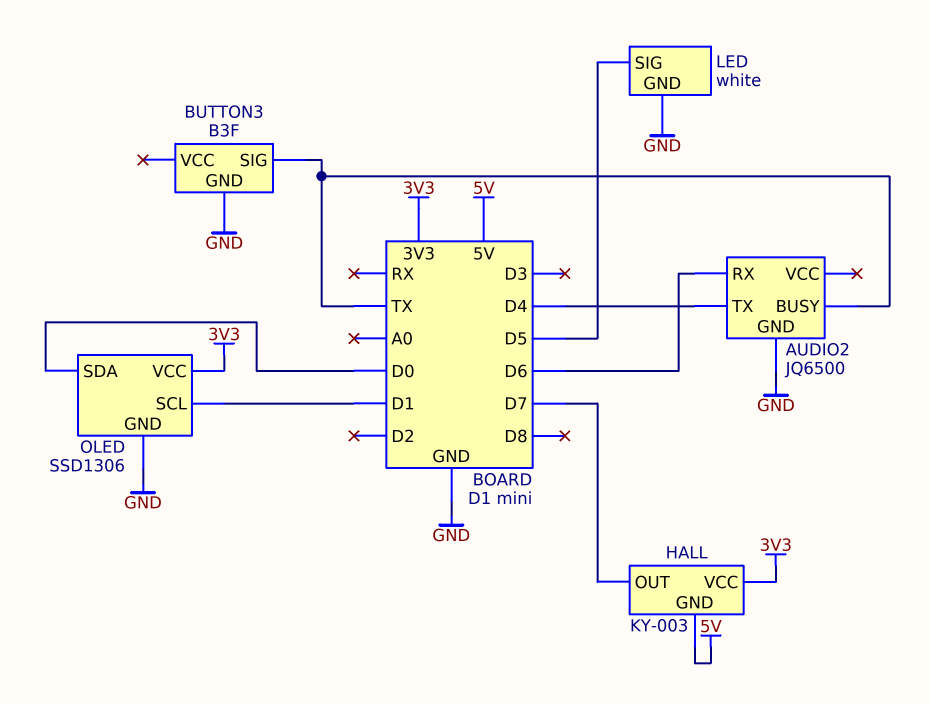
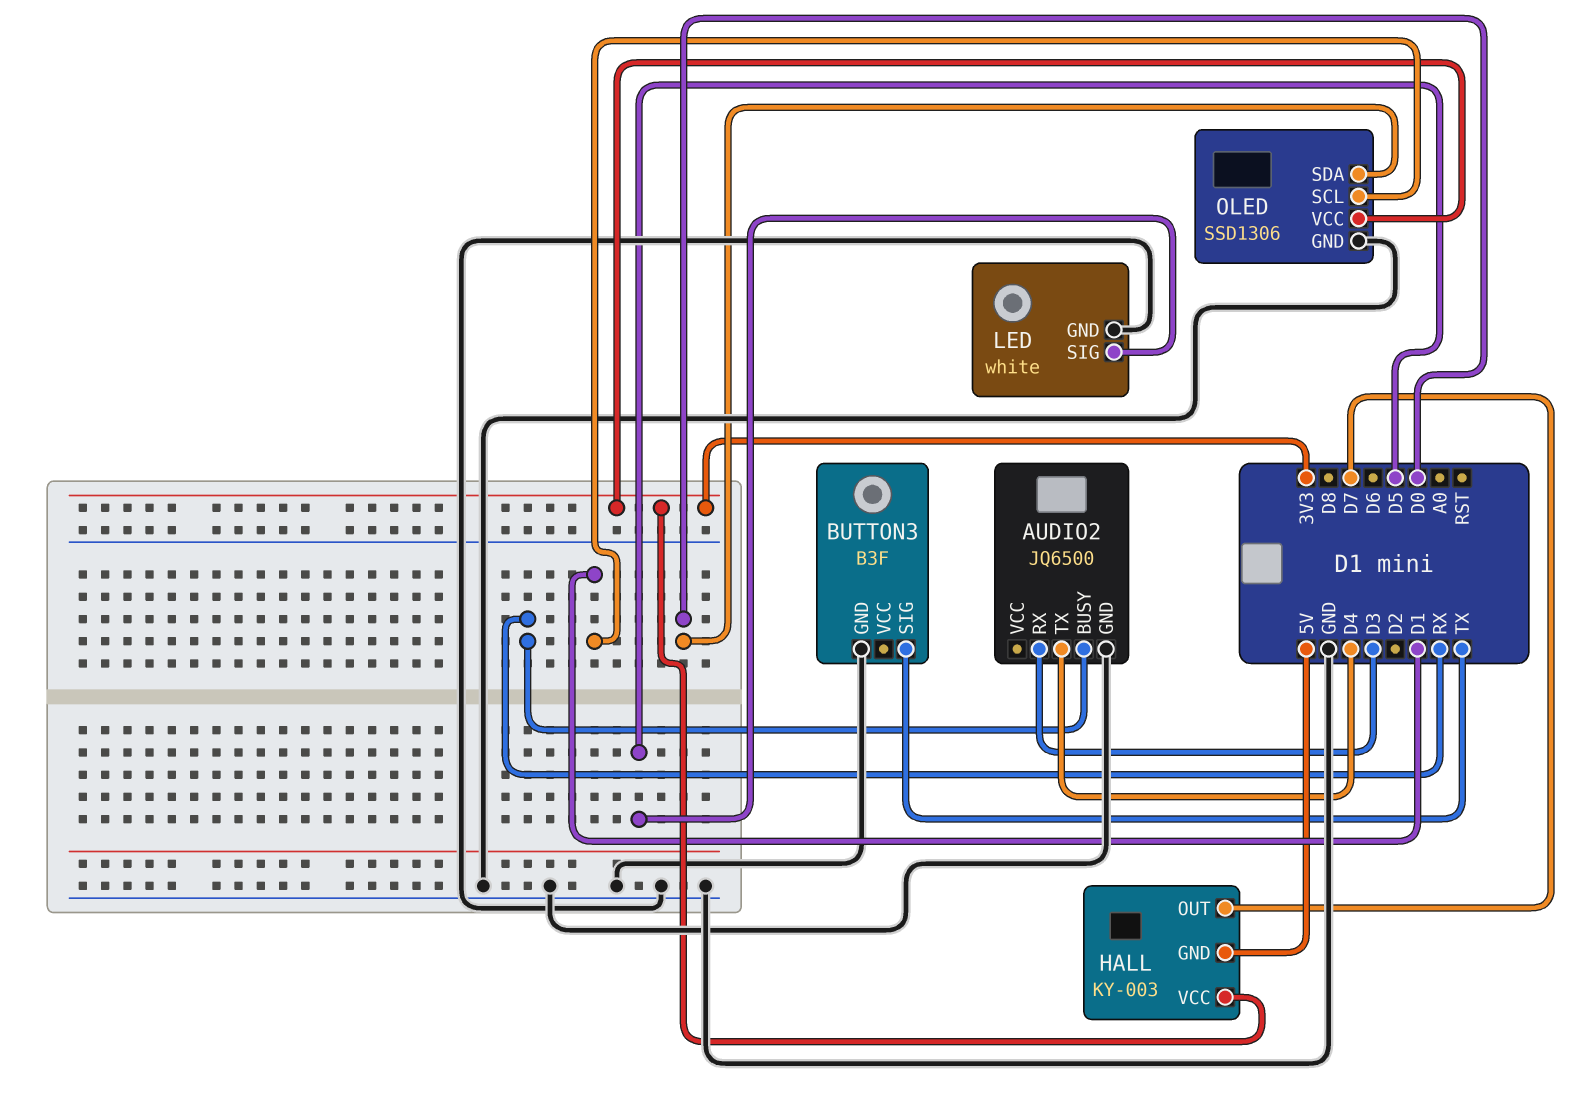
AUDIO2 pin BUSY: TX -> RX
AUDIO2 pin RX: D6 -> D3

